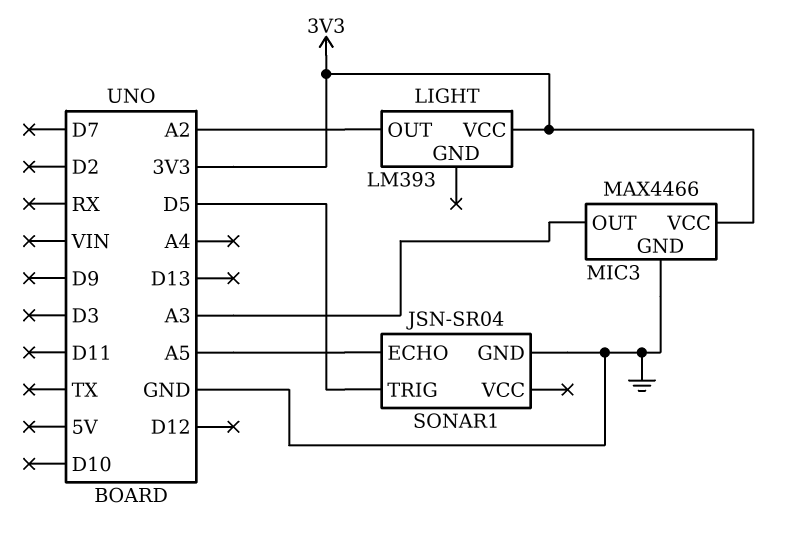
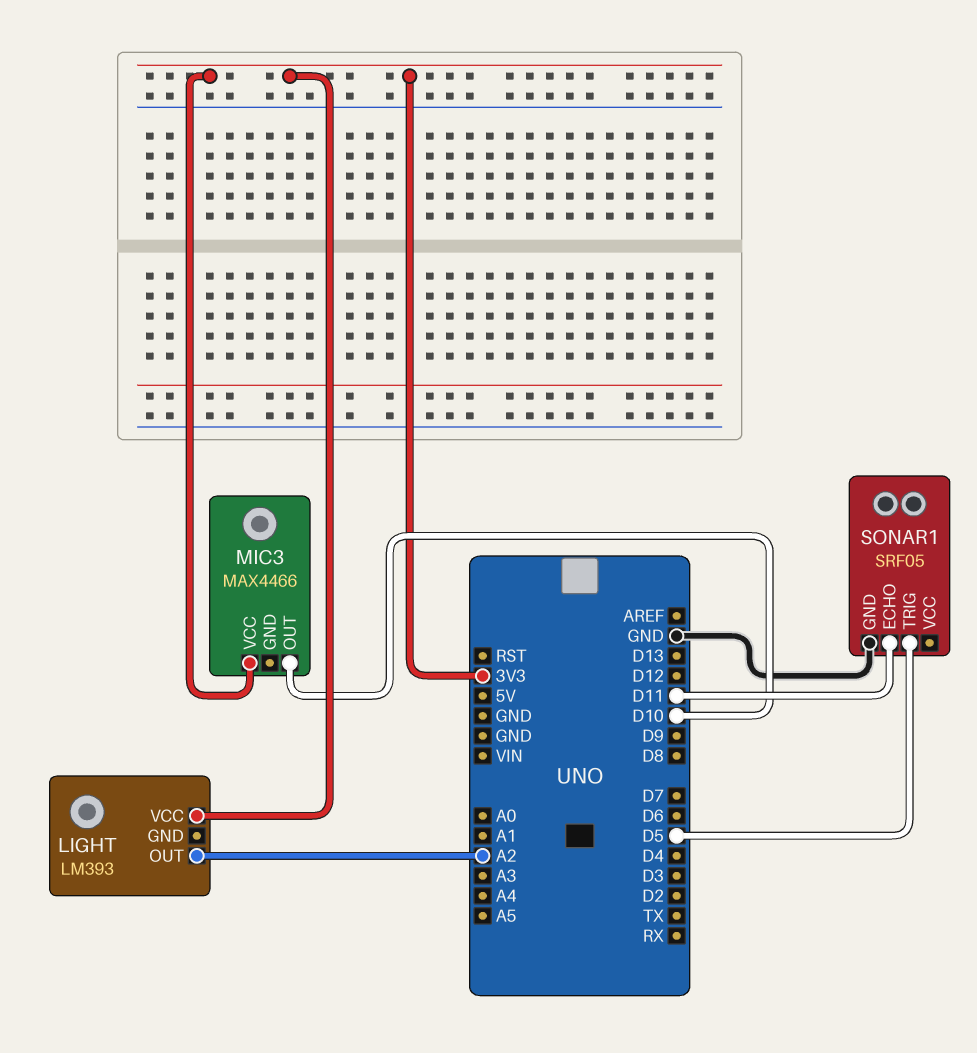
MIC3 pin GND: GND -> none
MIC3 pin OUT: A3 -> D10
SONAR1: JSN-SR04 -> SRF05
SONAR1 pin ECHO: A5 -> D11

